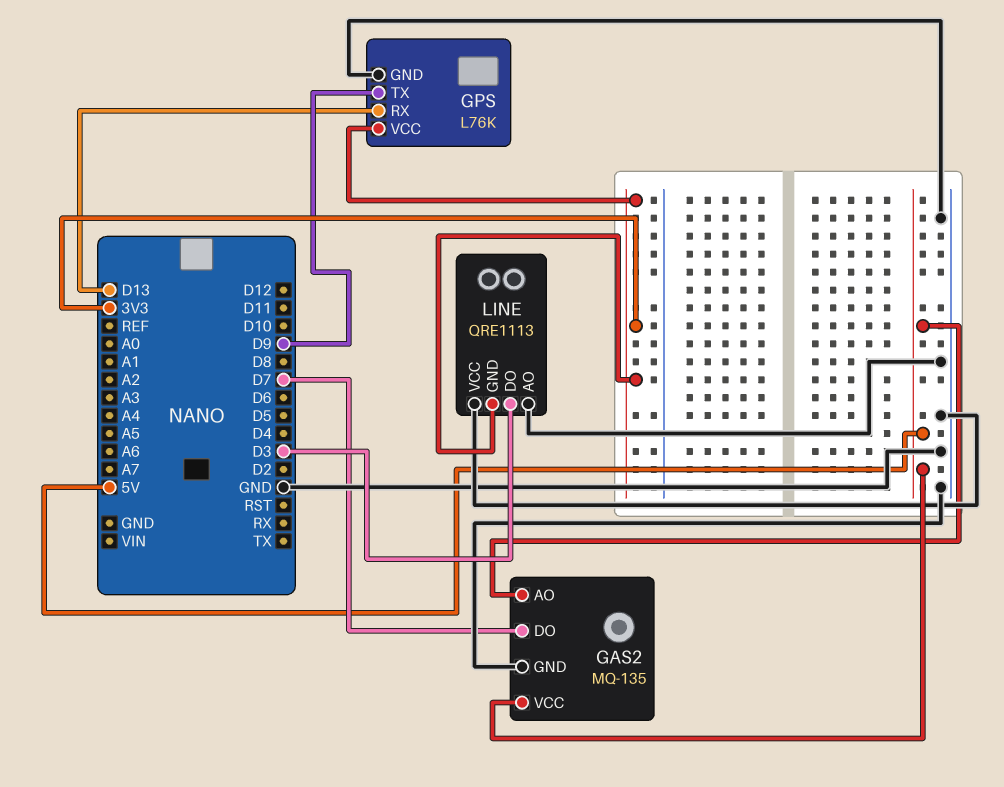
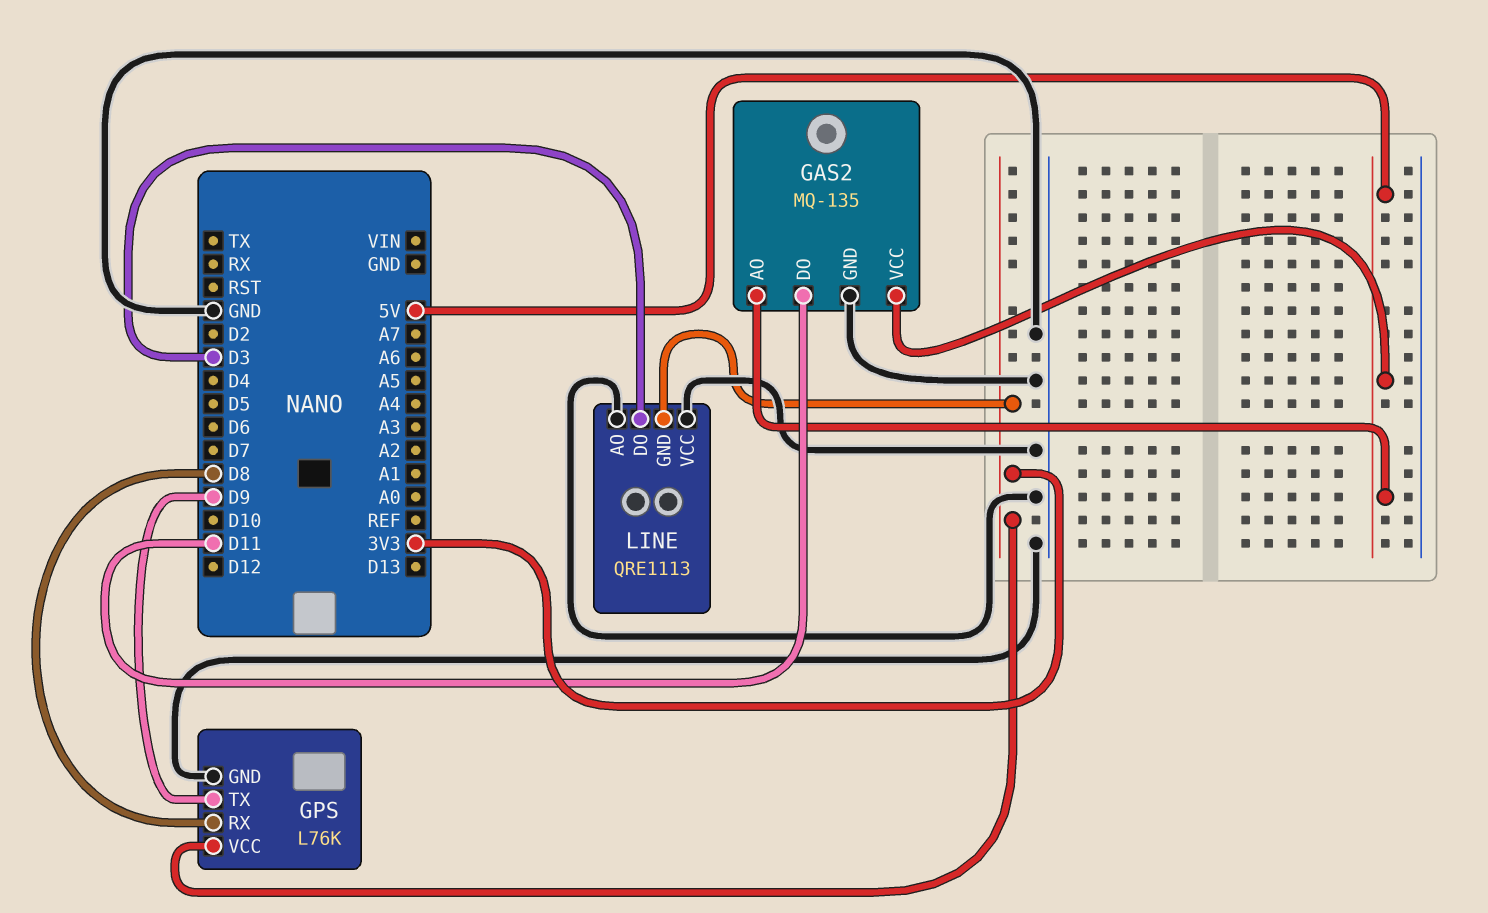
GAS2 pin DO: D7 -> D11
GPS pin RX: D13 -> D8

